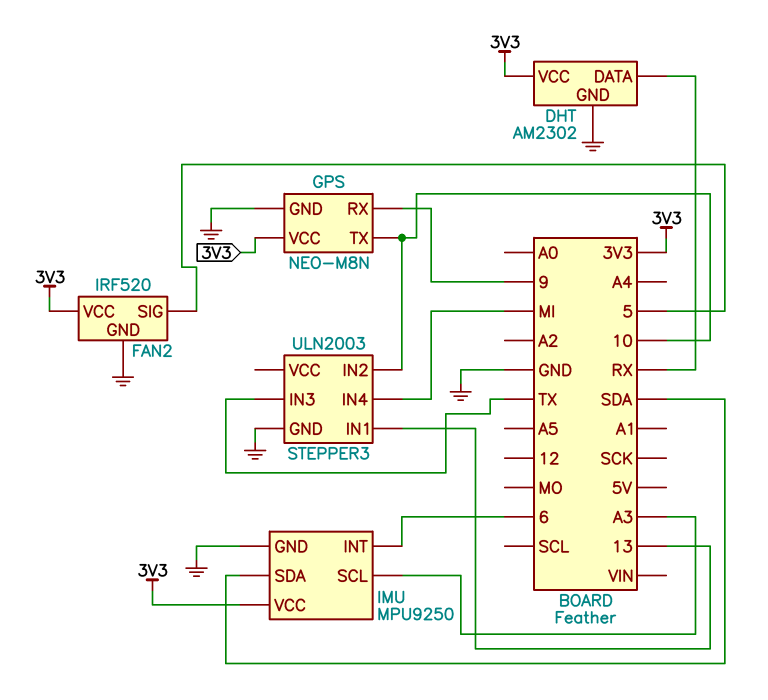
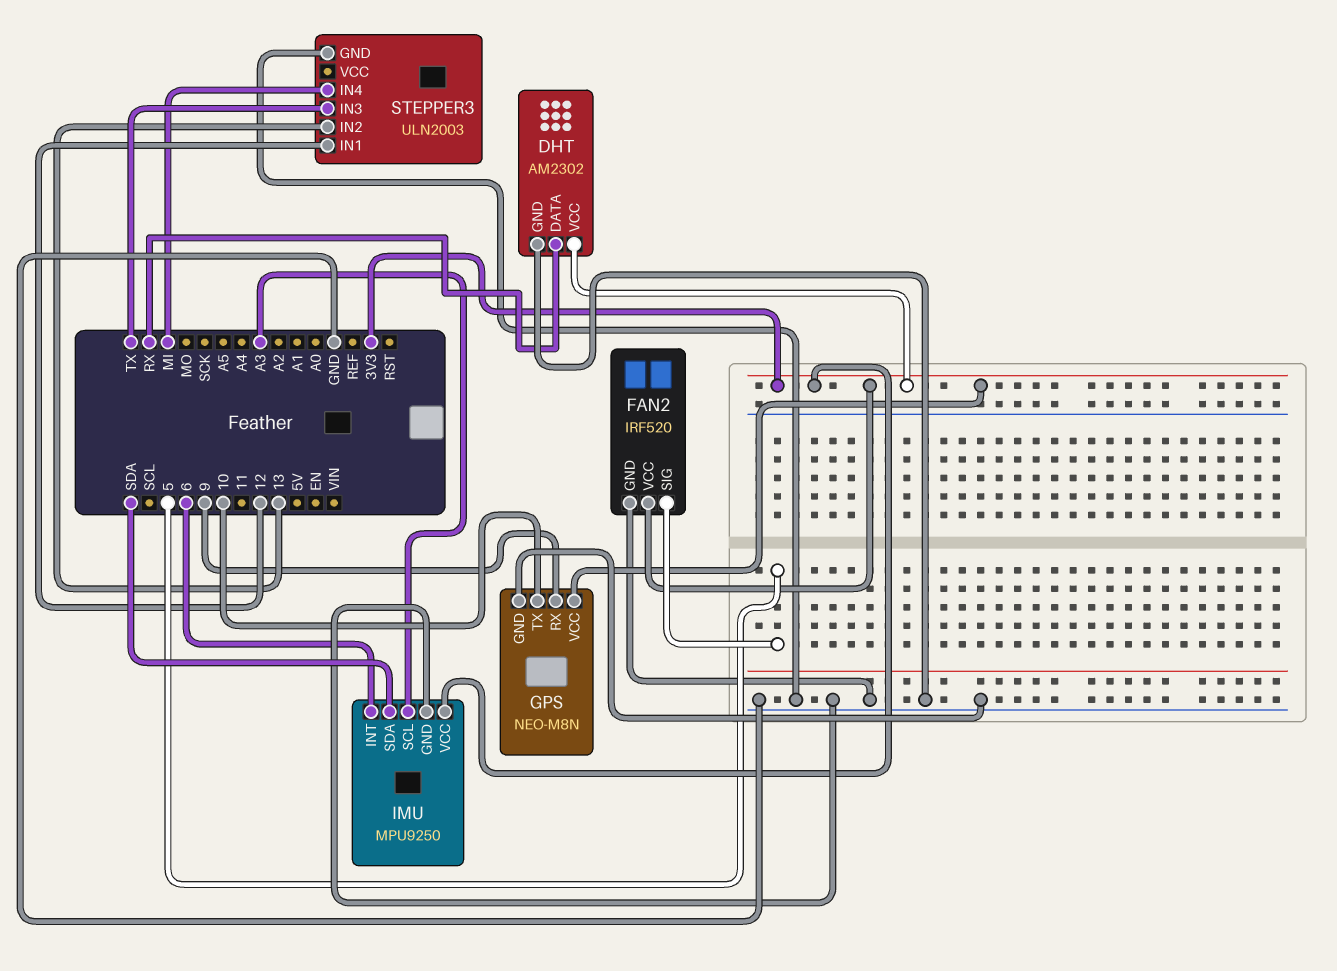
STEPPER3 pin IN1: 13 -> 12
STEPPER3 pin IN2: 10 -> 13

